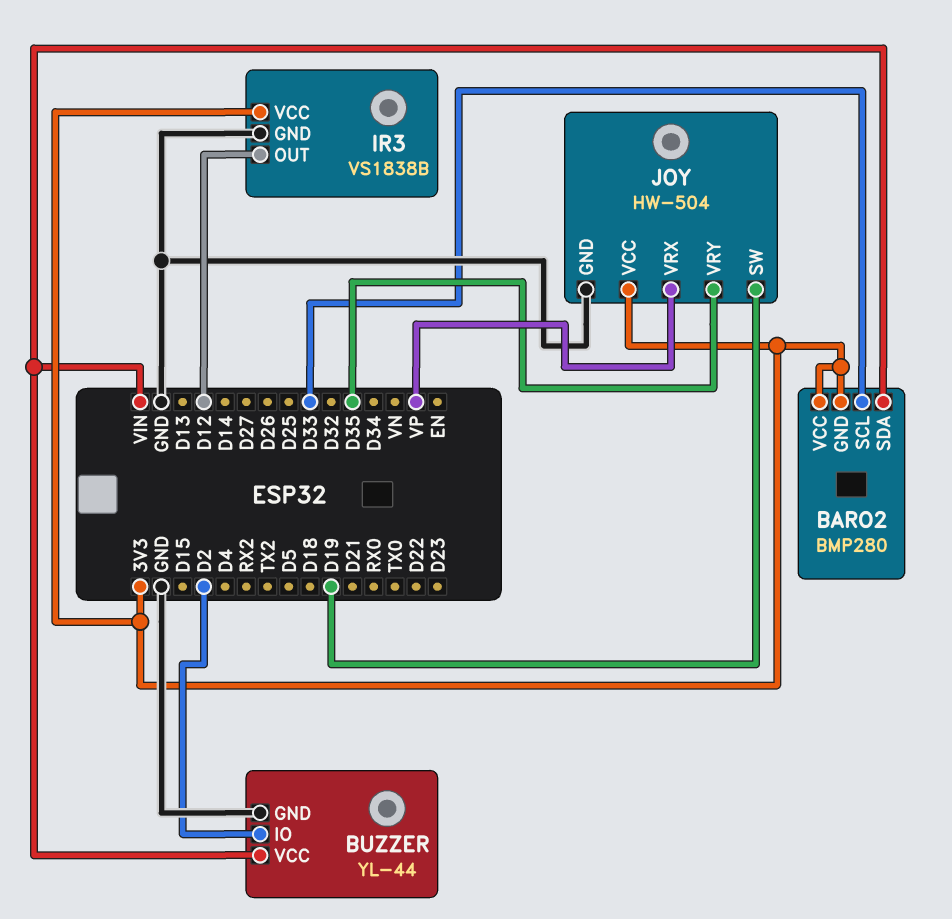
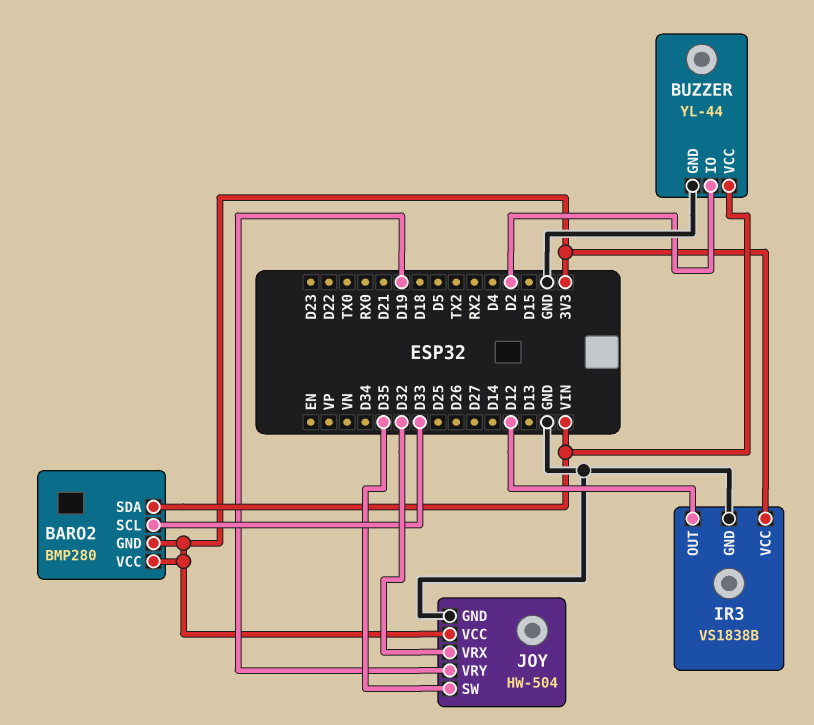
JOY pin SW: D19 -> D35
JOY pin VRX: VP -> D32
JOY pin VRY: D35 -> D19

